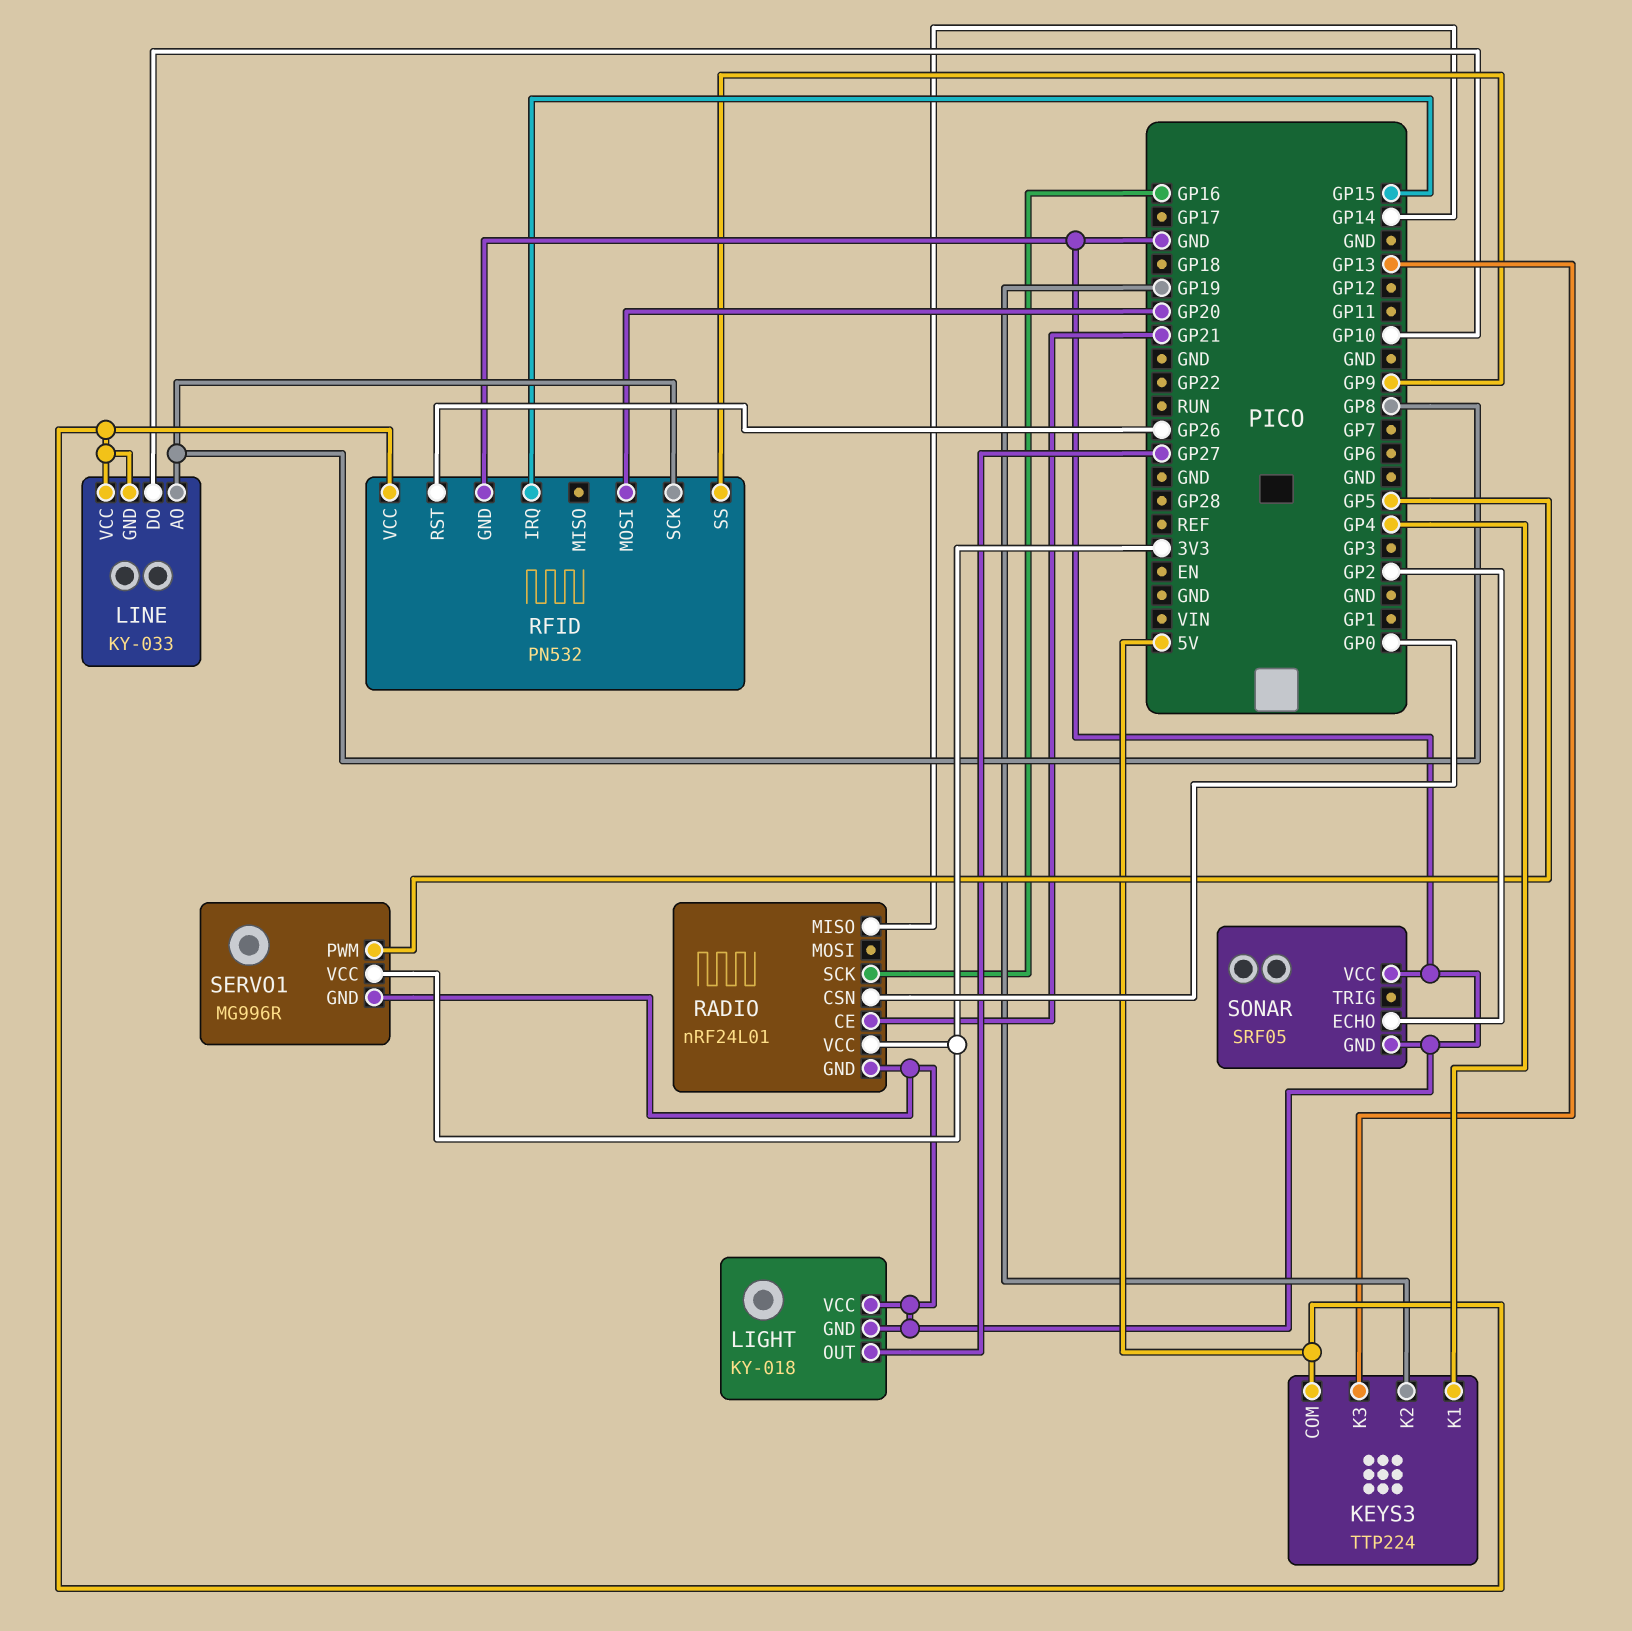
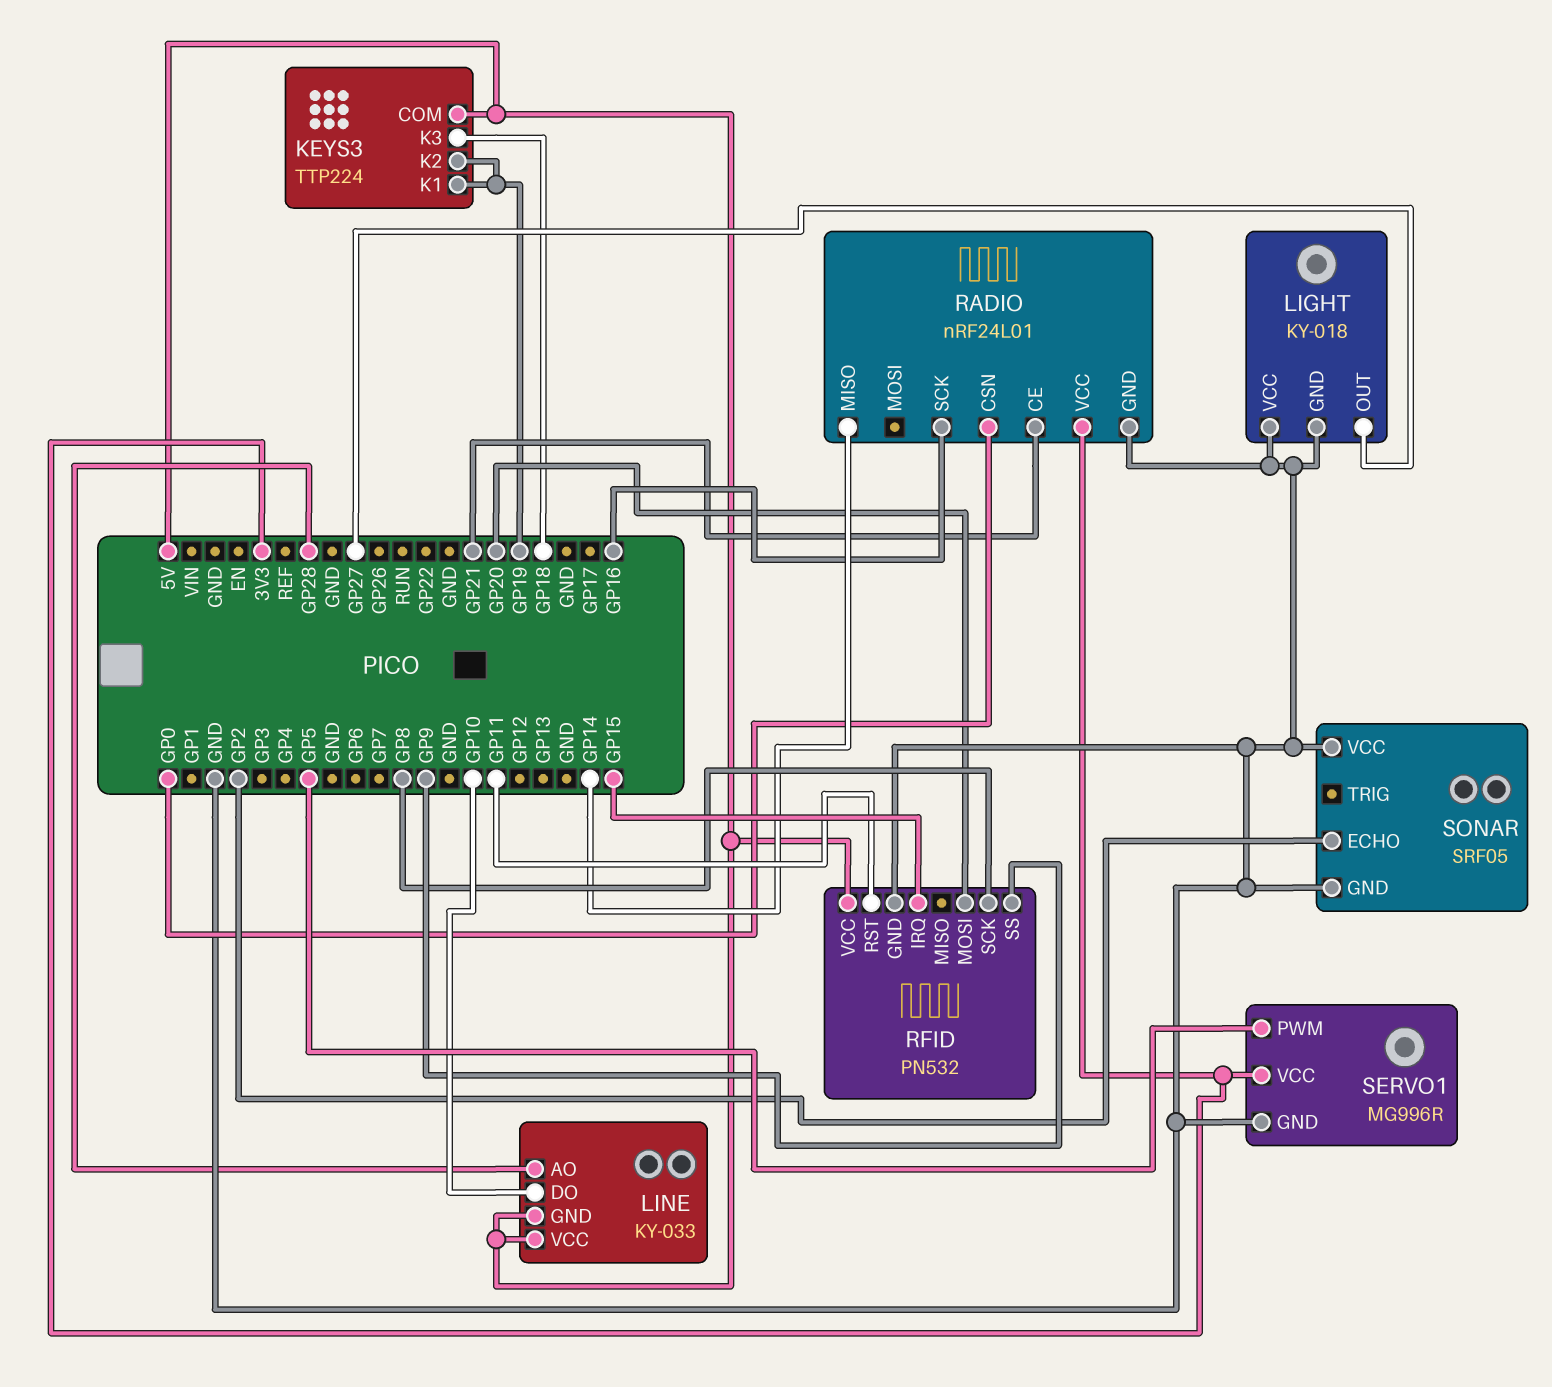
KEYS3 pin K1: GP4 -> GP19
KEYS3 pin K3: GP13 -> GP18
LINE pin AO: GP8 -> GP28
RFID pin RST: GP26 -> GP11

